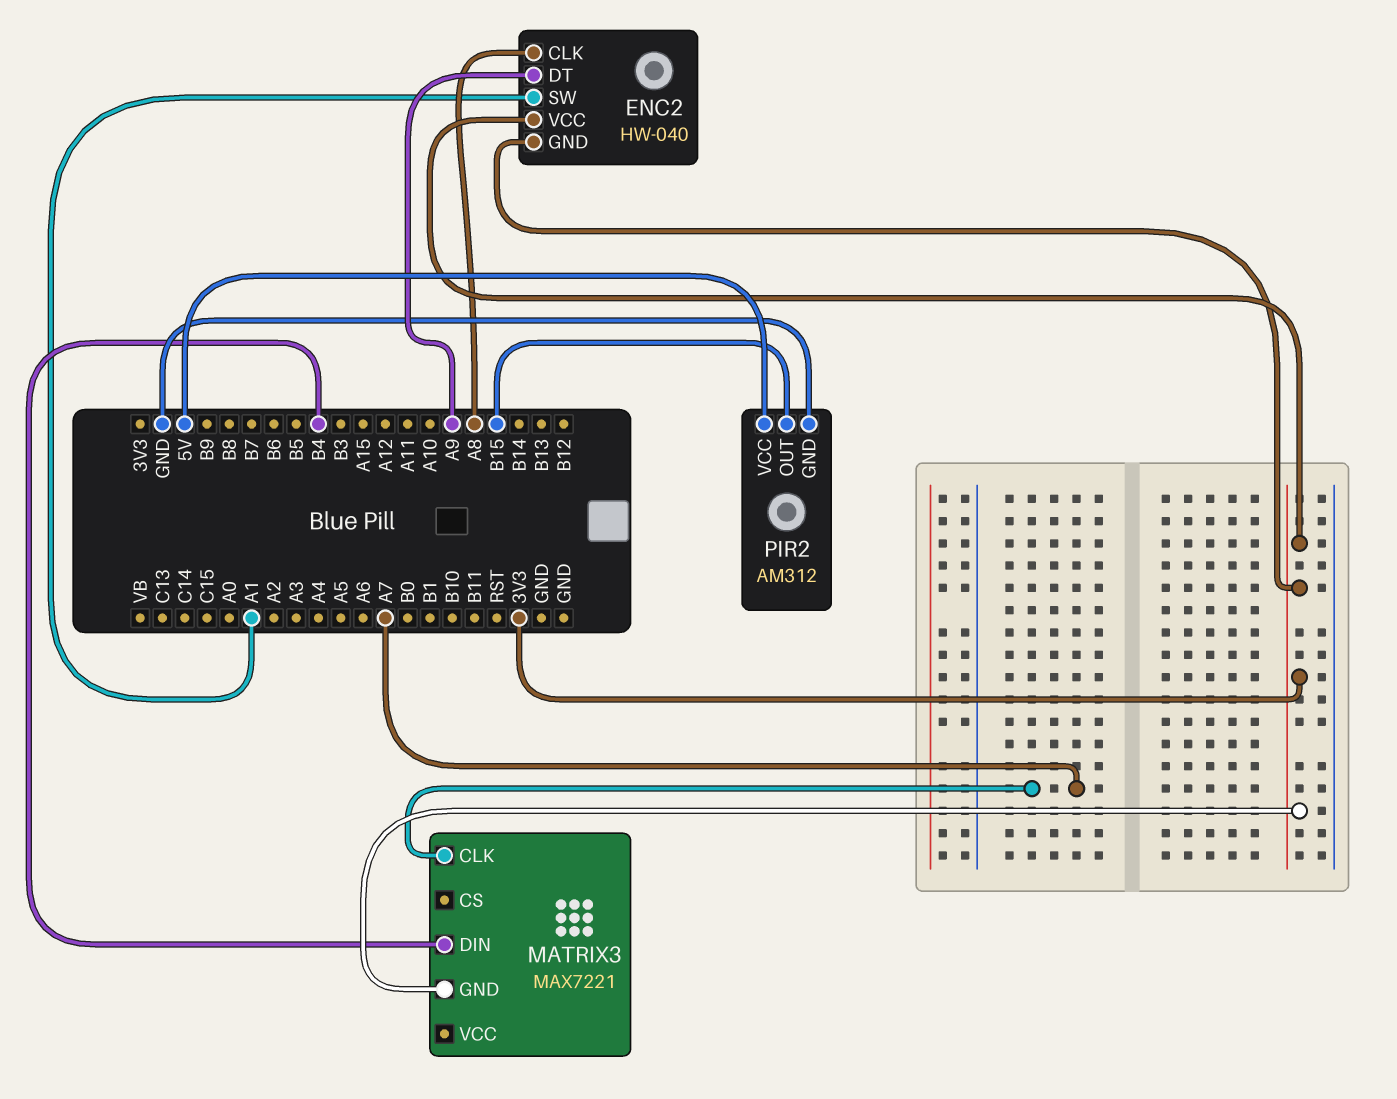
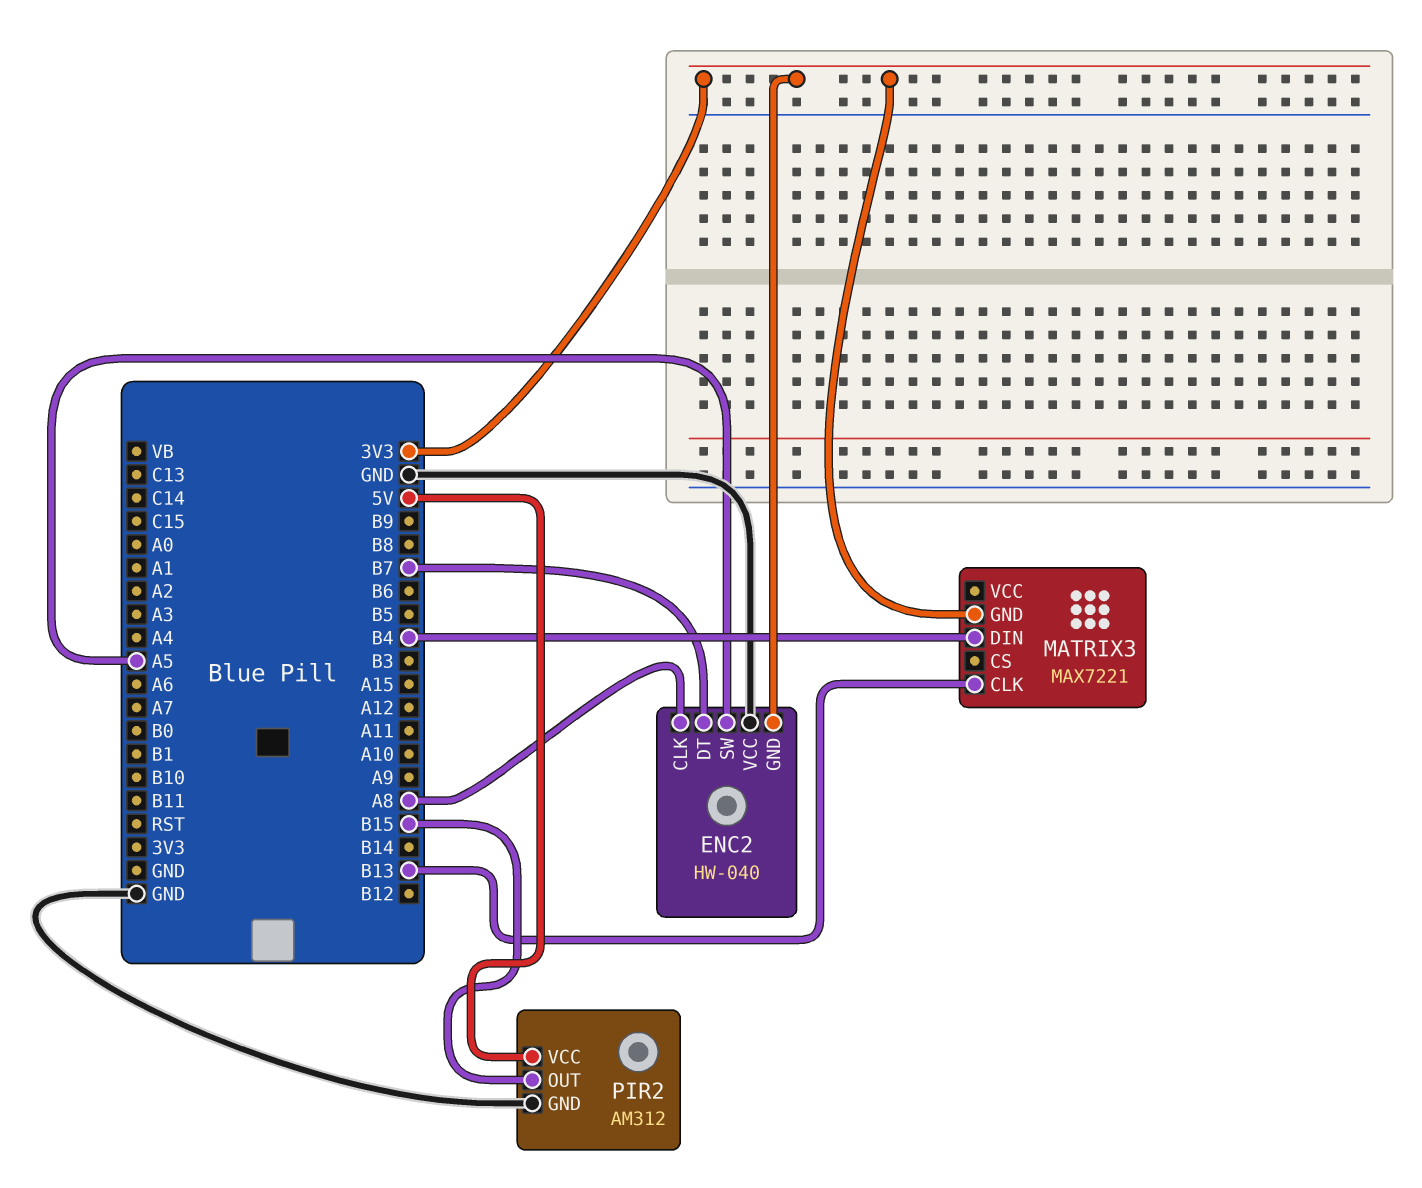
ENC2 pin DT: A9 -> B7
ENC2 pin SW: A1 -> A5
ENC2 pin VCC: 3V3 -> GND
MATRIX3 pin CLK: A7 -> B13

